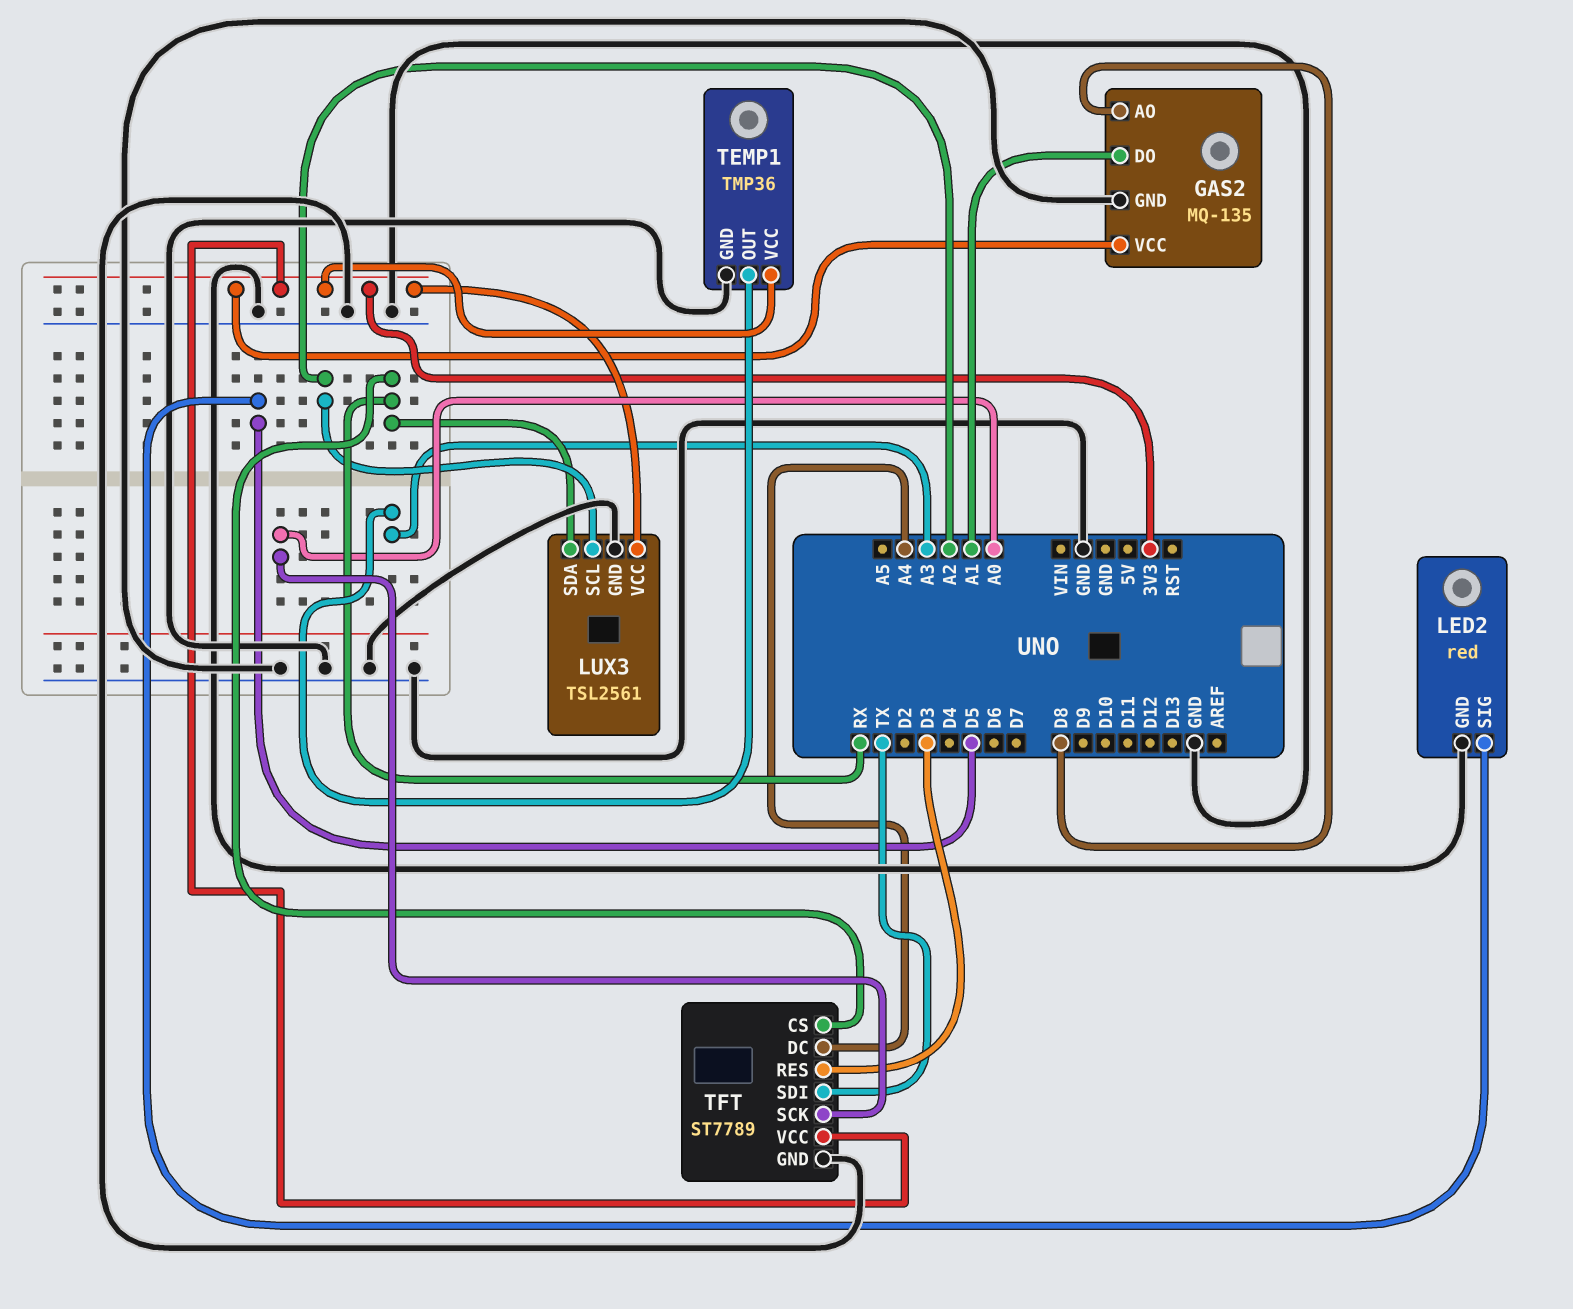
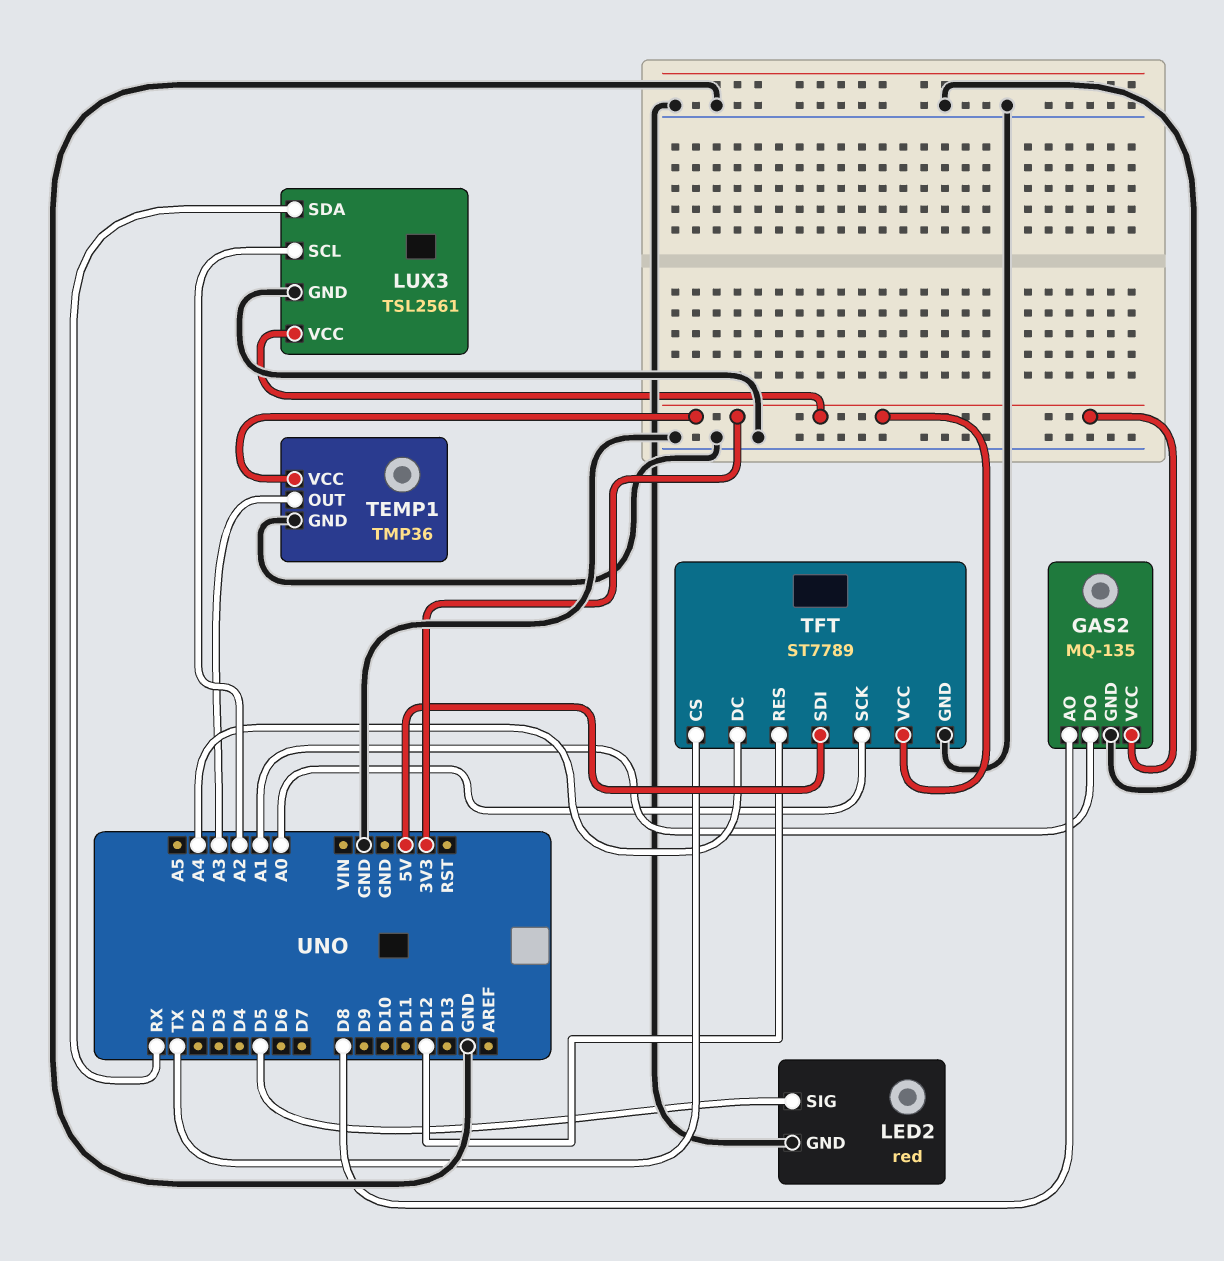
TFT pin CS: RX -> TX
TFT pin RES: D3 -> D12
TFT pin SDI: TX -> 5V

